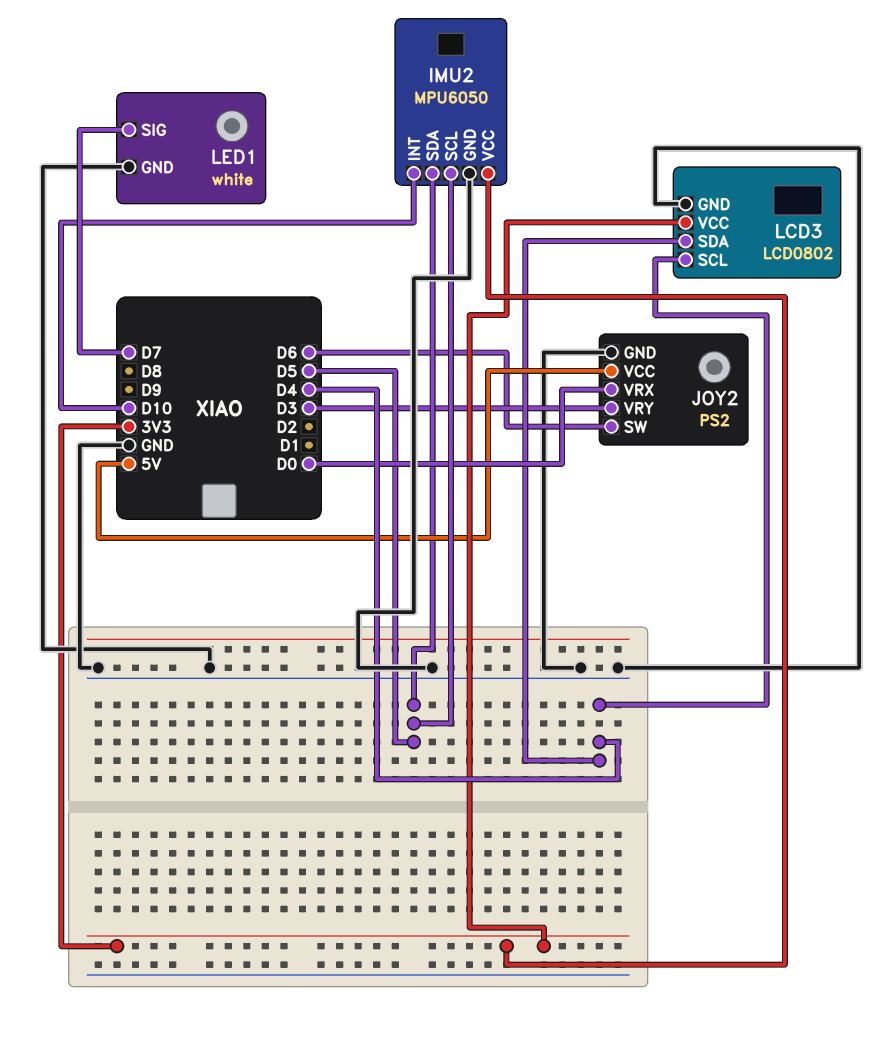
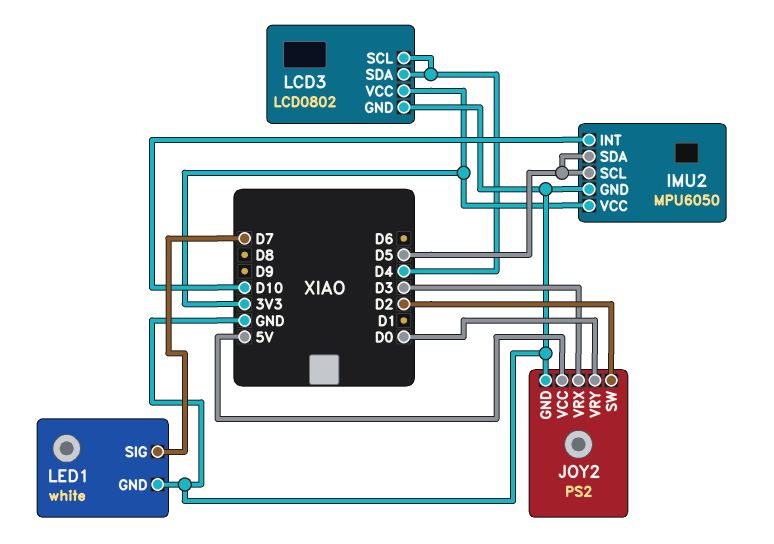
JOY2 pin SW: D6 -> D2
JOY2 pin VRX: D0 -> D3
JOY2 pin VRY: D3 -> D0

